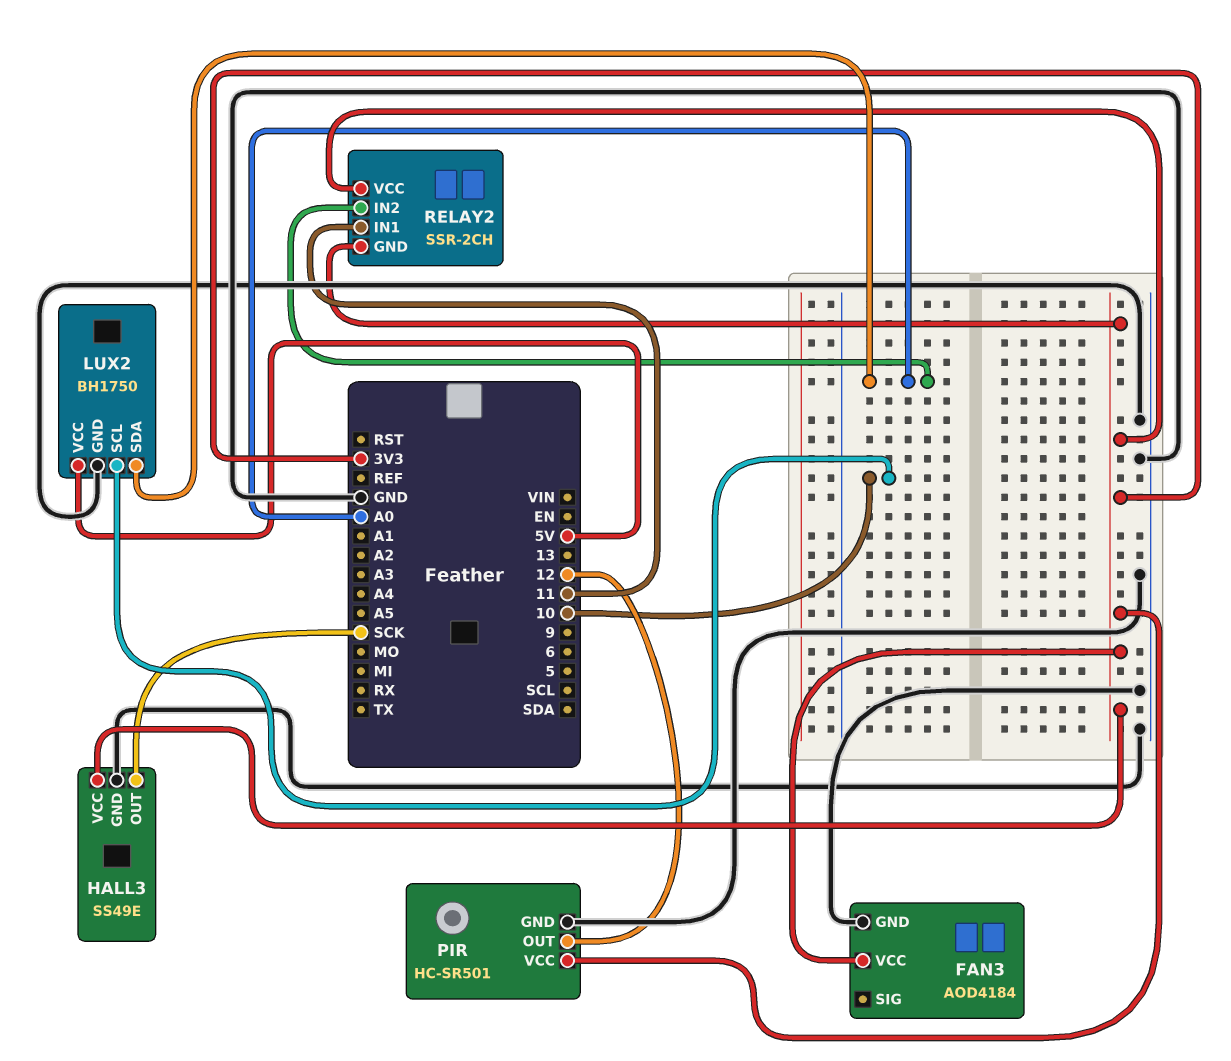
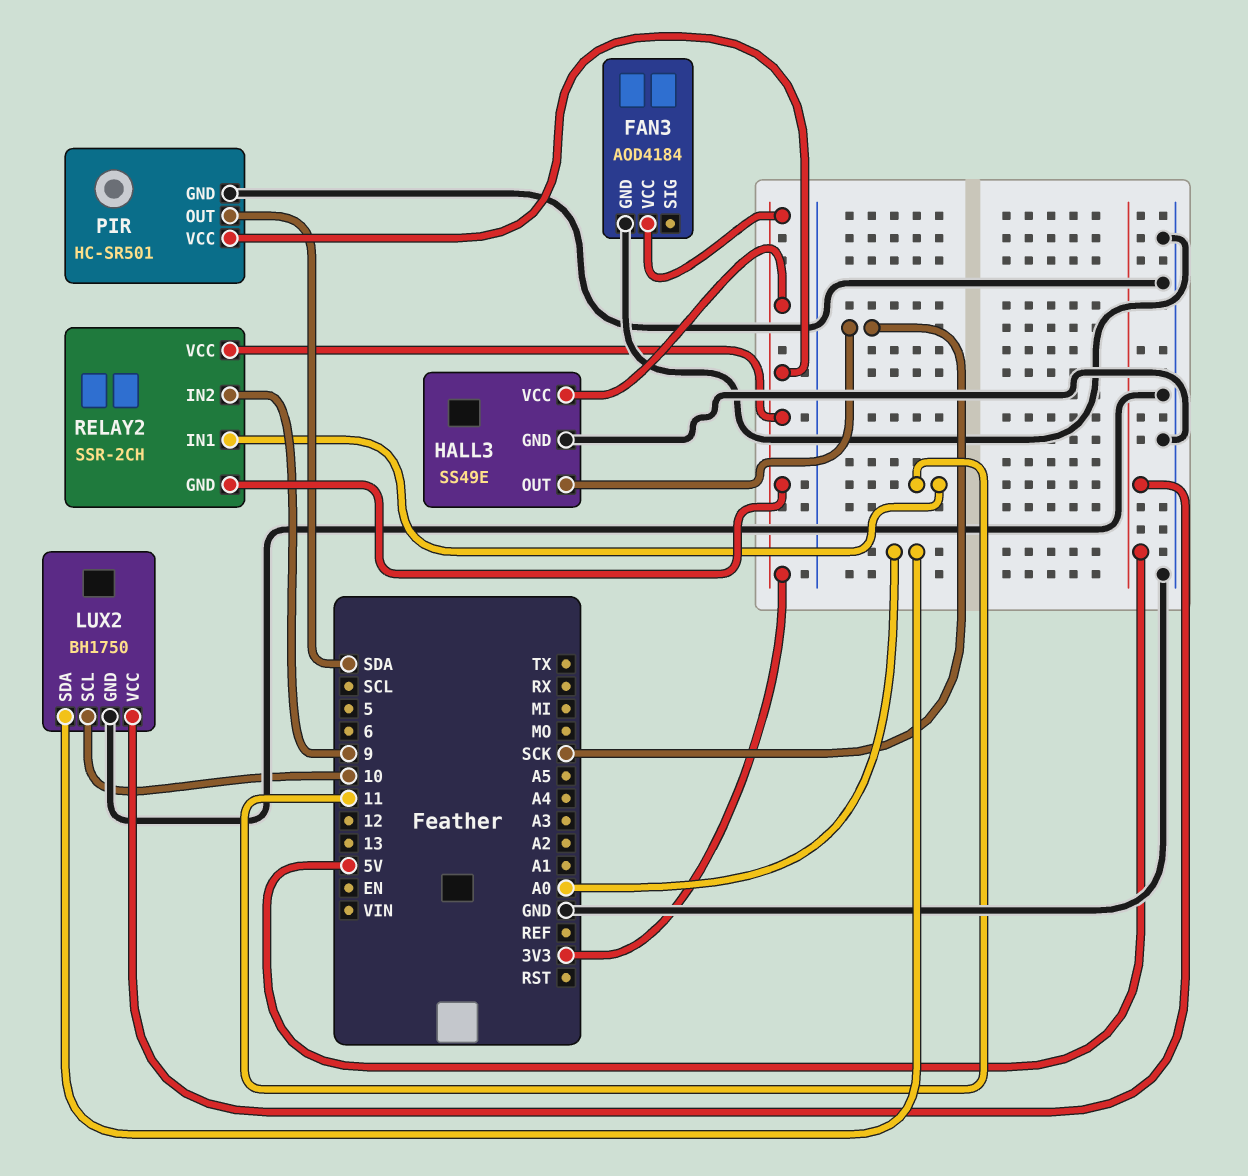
PIR pin OUT: 12 -> SDA
RELAY2 pin IN2: A0 -> 9

